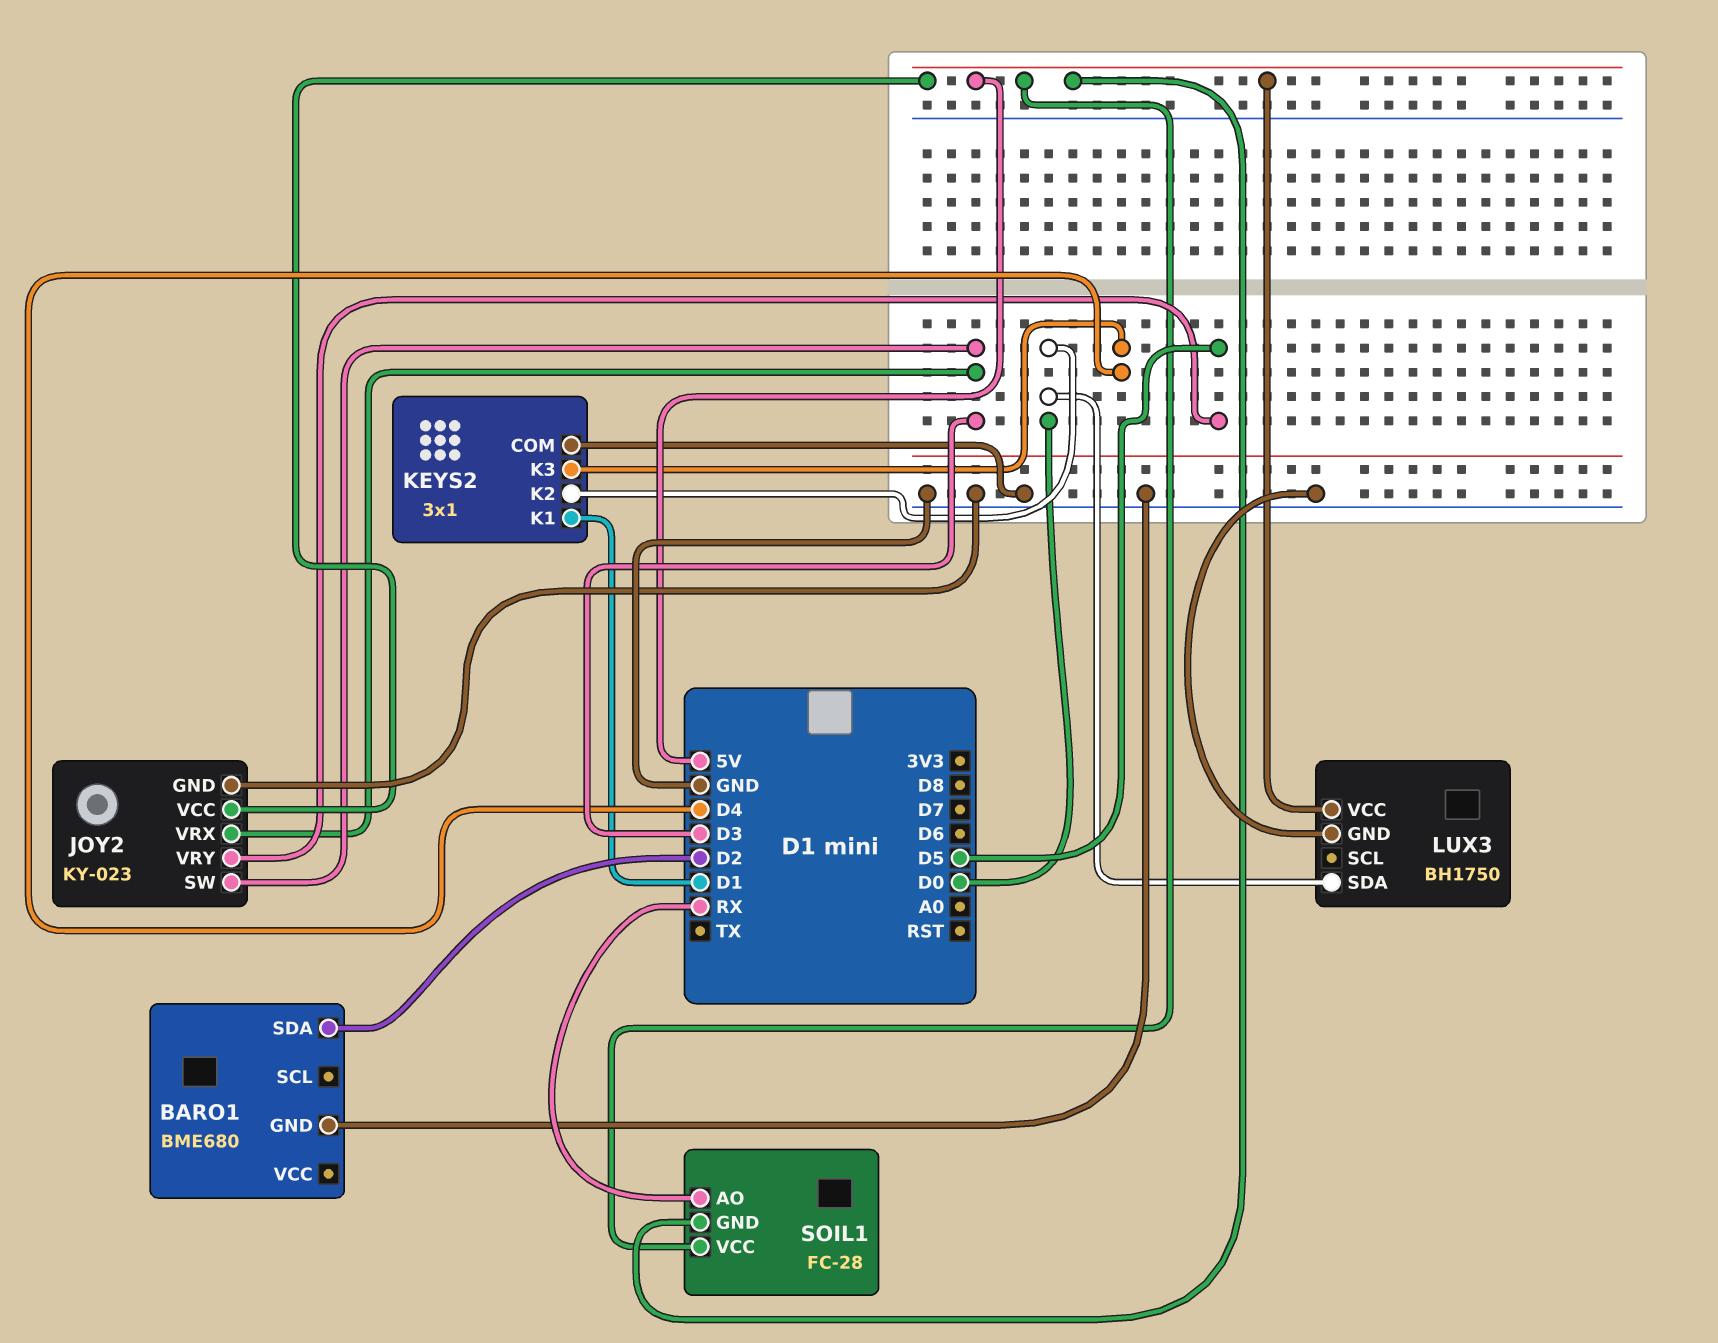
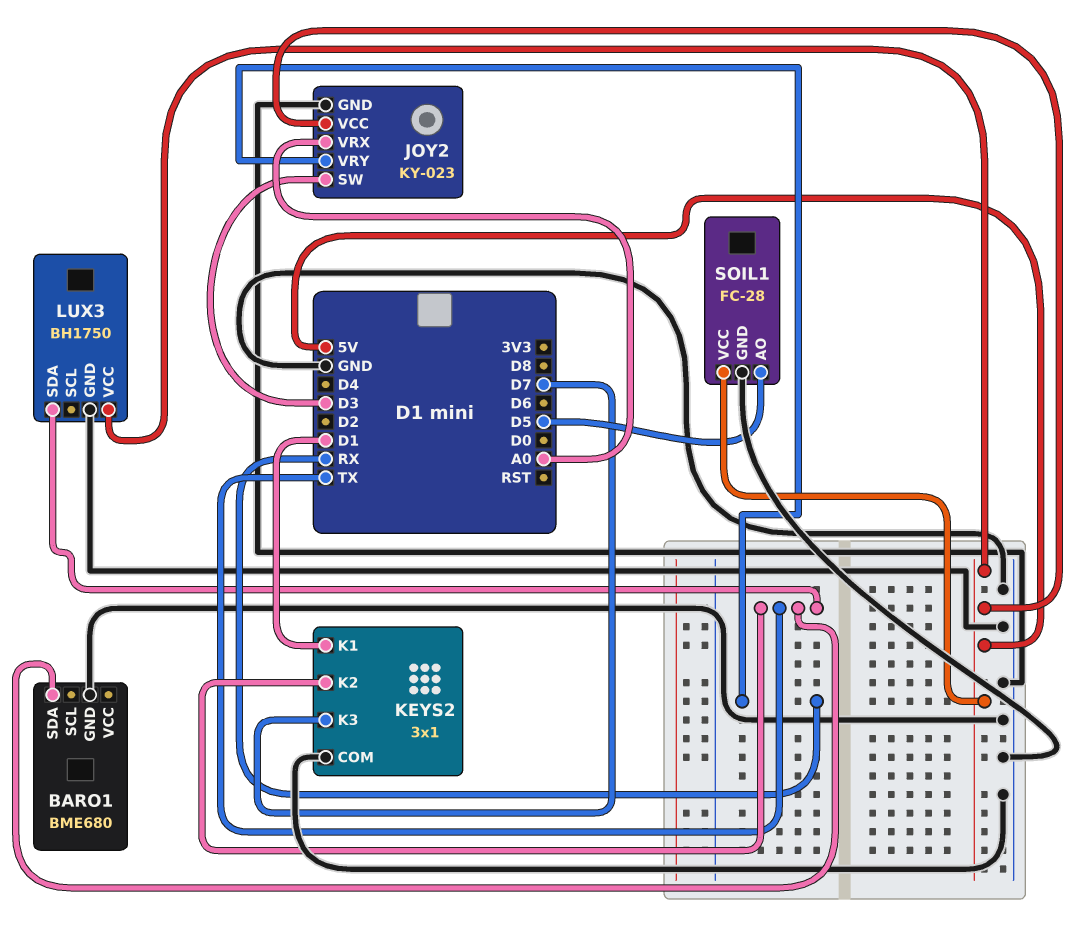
BARO1 pin SDA: D2 -> TX
JOY2 pin VRX: D3 -> A0
JOY2 pin VRY: D5 -> RX
KEYS2 pin K2: D0 -> TX
KEYS2 pin K3: D4 -> D7
LUX3 pin SDA: D0 -> TX
SOIL1 pin AO: RX -> D5
SOIL1 pin GND: 5V -> GND

